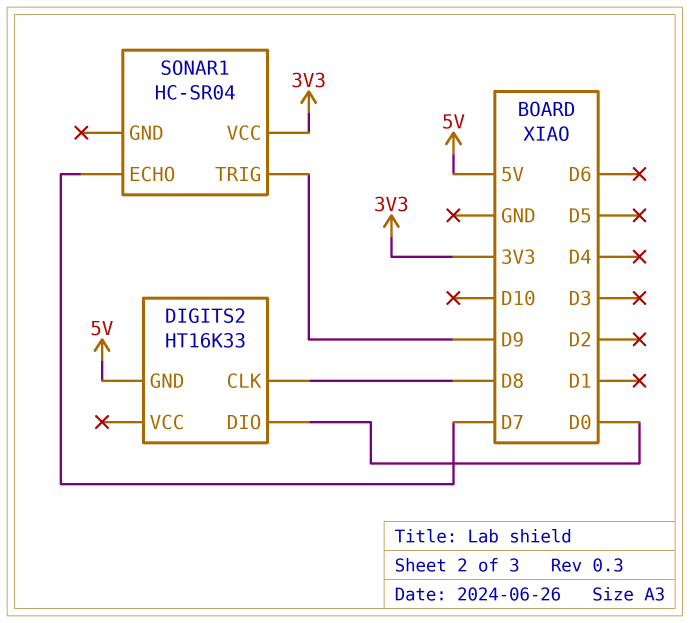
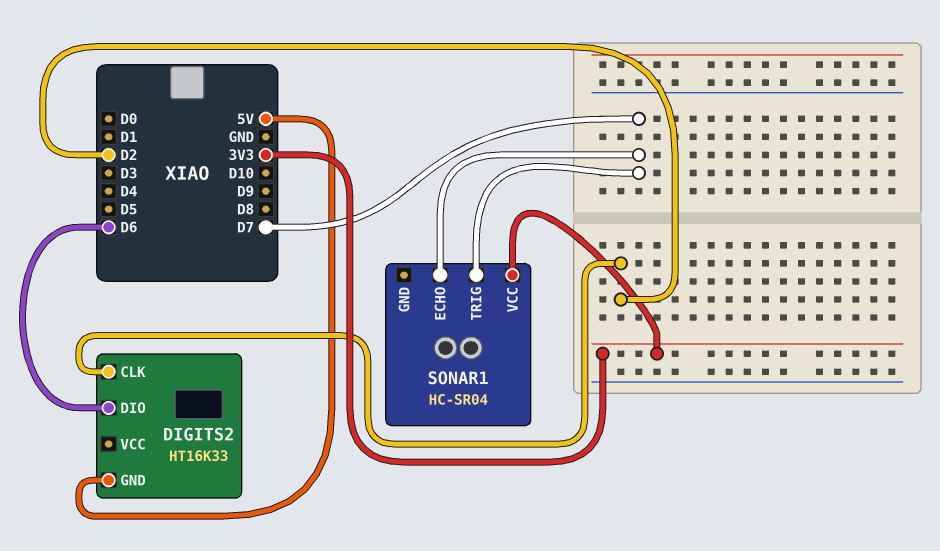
DIGITS2 pin CLK: D8 -> D2
DIGITS2 pin DIO: D0 -> D6
SONAR1 pin TRIG: D9 -> D7

